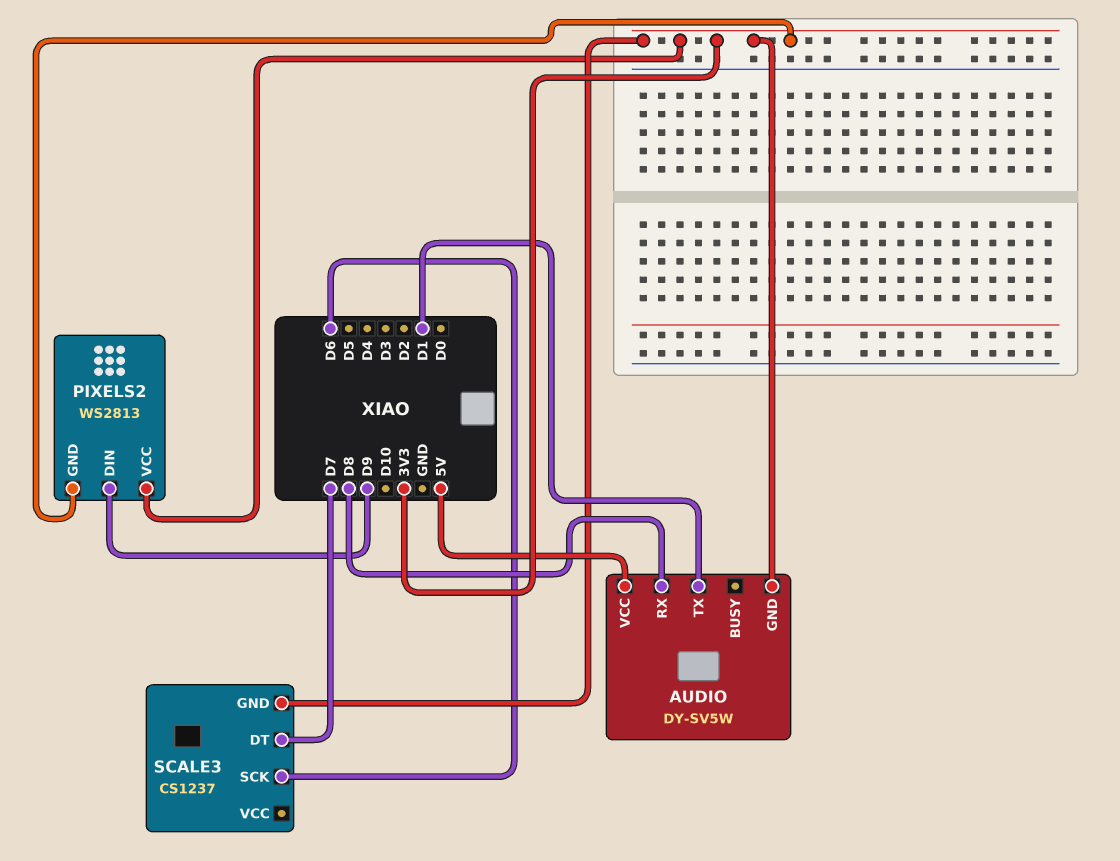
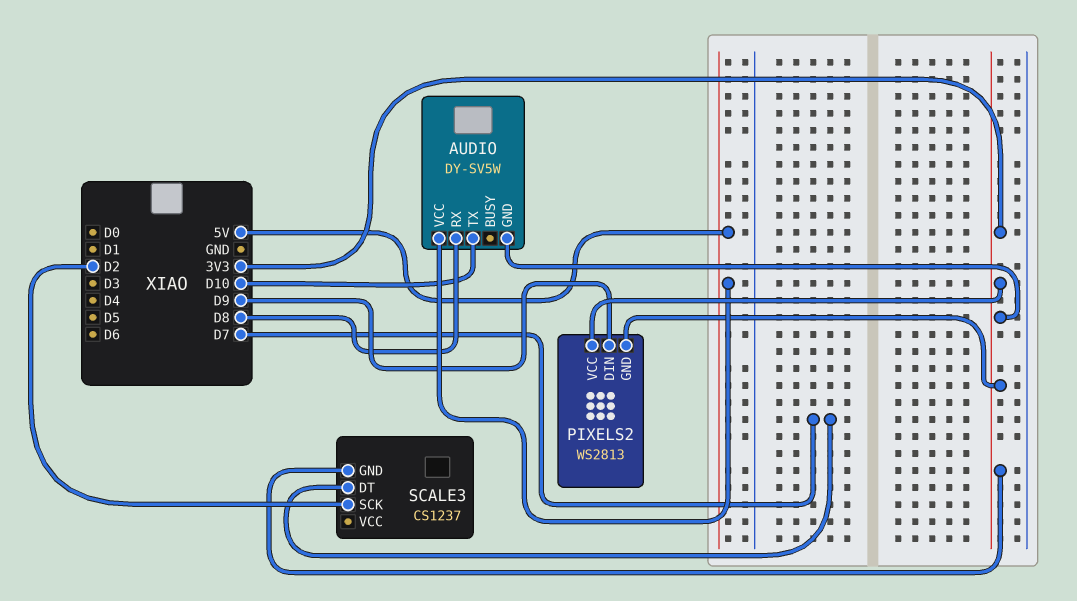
AUDIO pin TX: D1 -> D10
SCALE3 pin SCK: D6 -> D2

